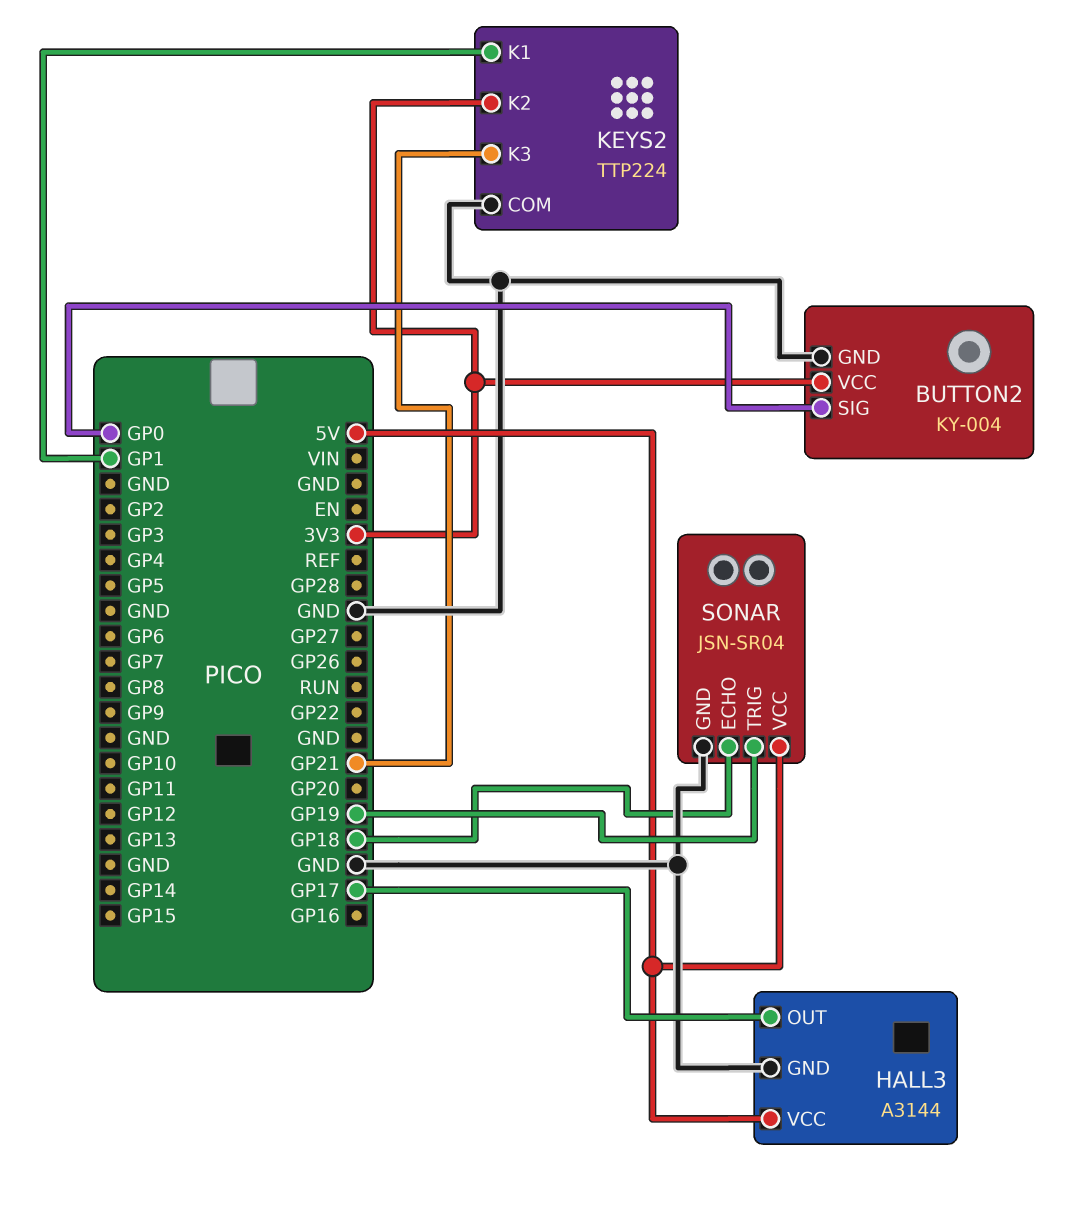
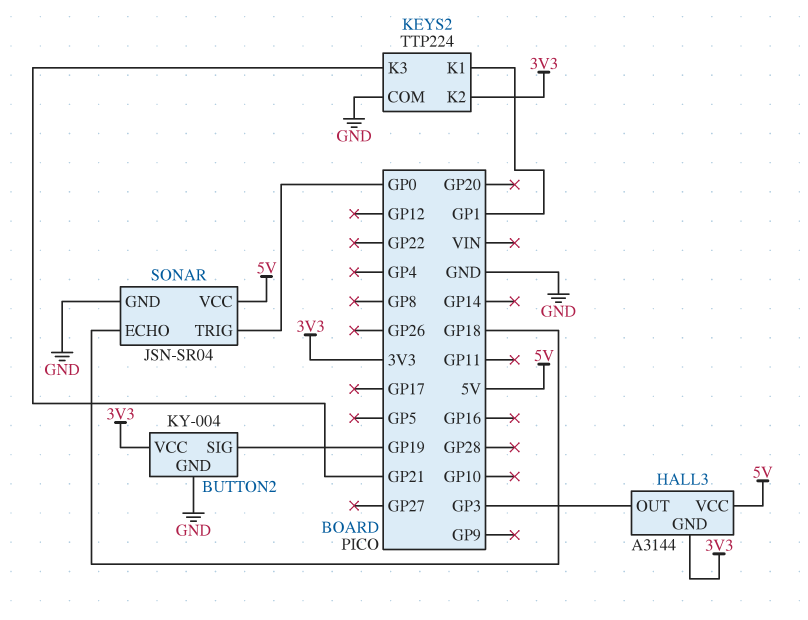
BUTTON2 pin SIG: GP0 -> GP19
HALL3 pin GND: GND -> 3V3
HALL3 pin OUT: GP17 -> GP3
SONAR pin TRIG: GP19 -> GP0

